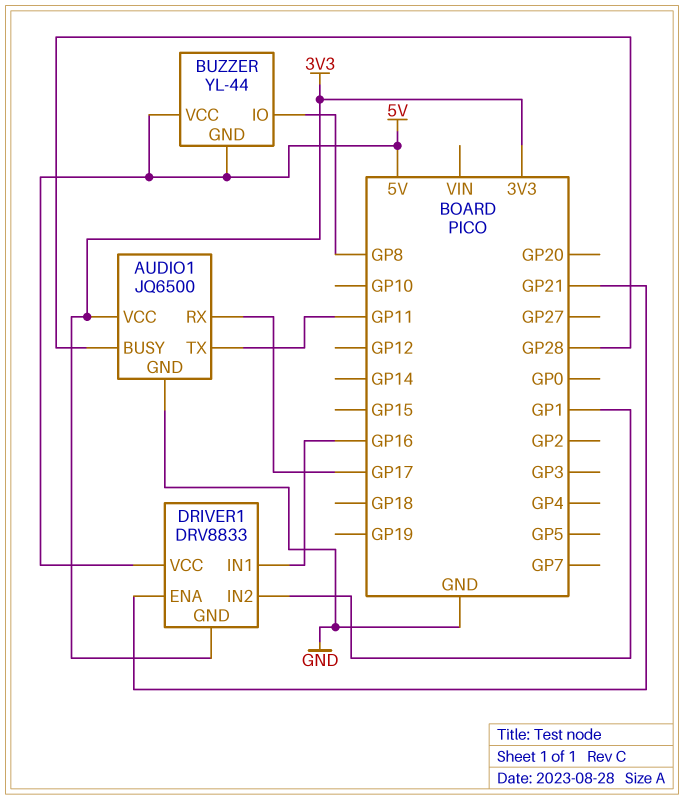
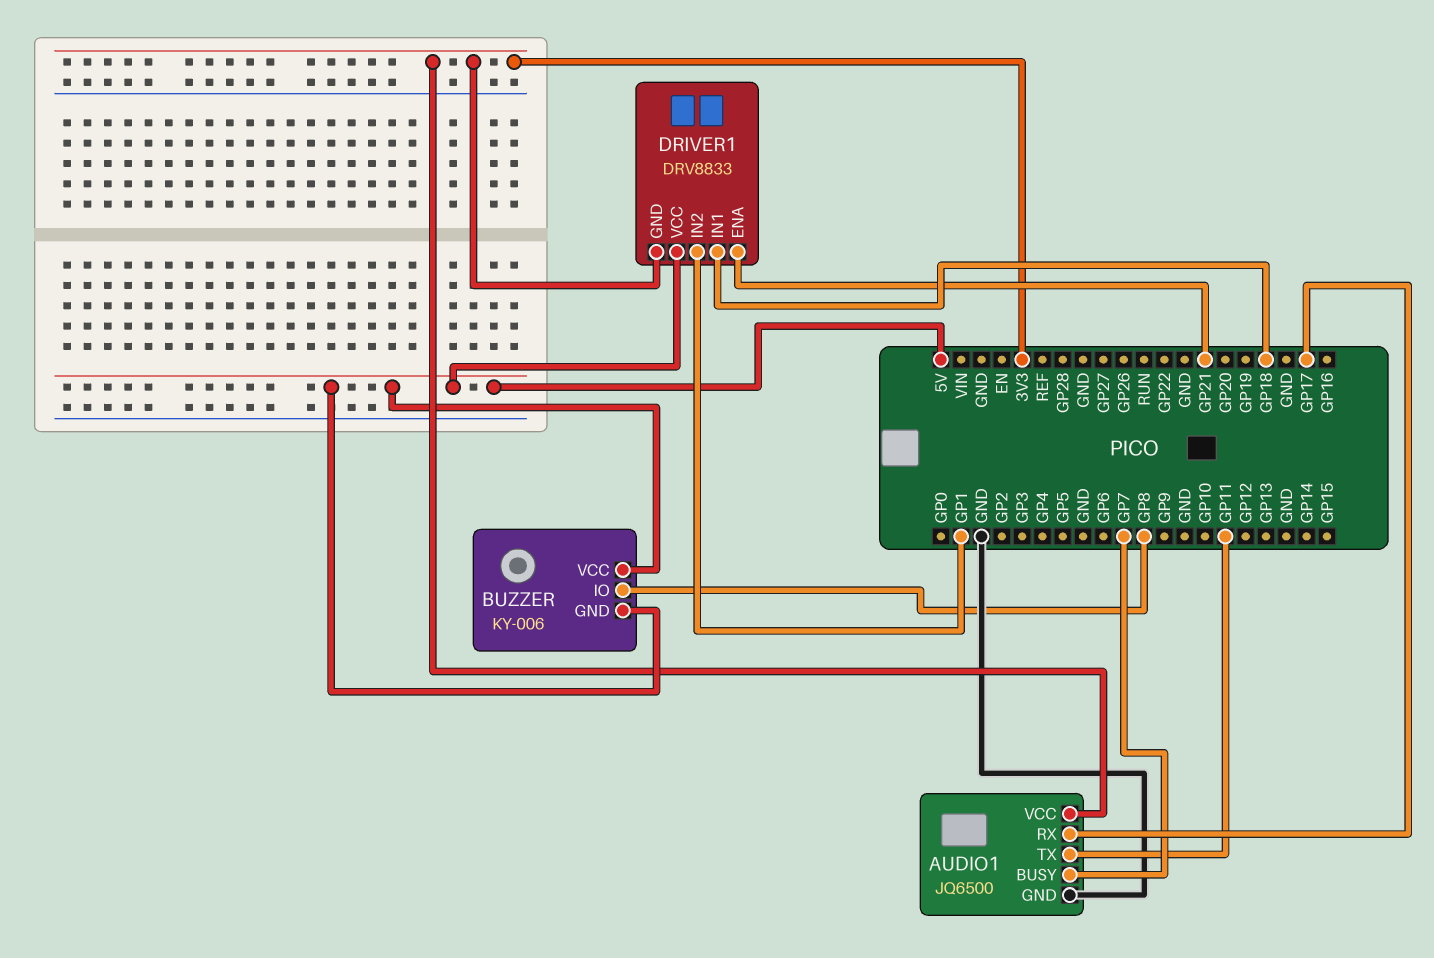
AUDIO1 pin BUSY: GP28 -> GP7
BUZZER: YL-44 -> KY-006
DRIVER1 pin IN1: GP16 -> GP18

